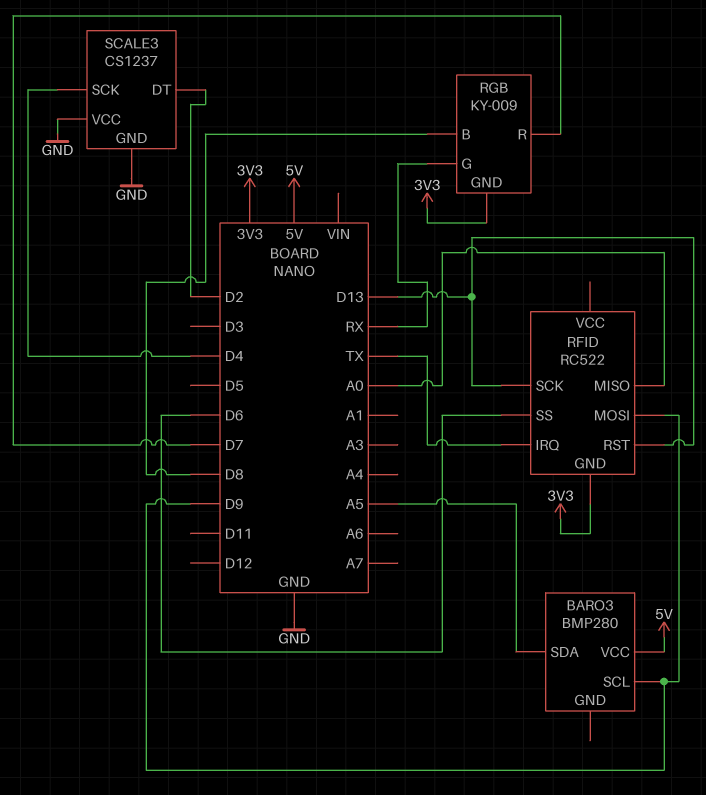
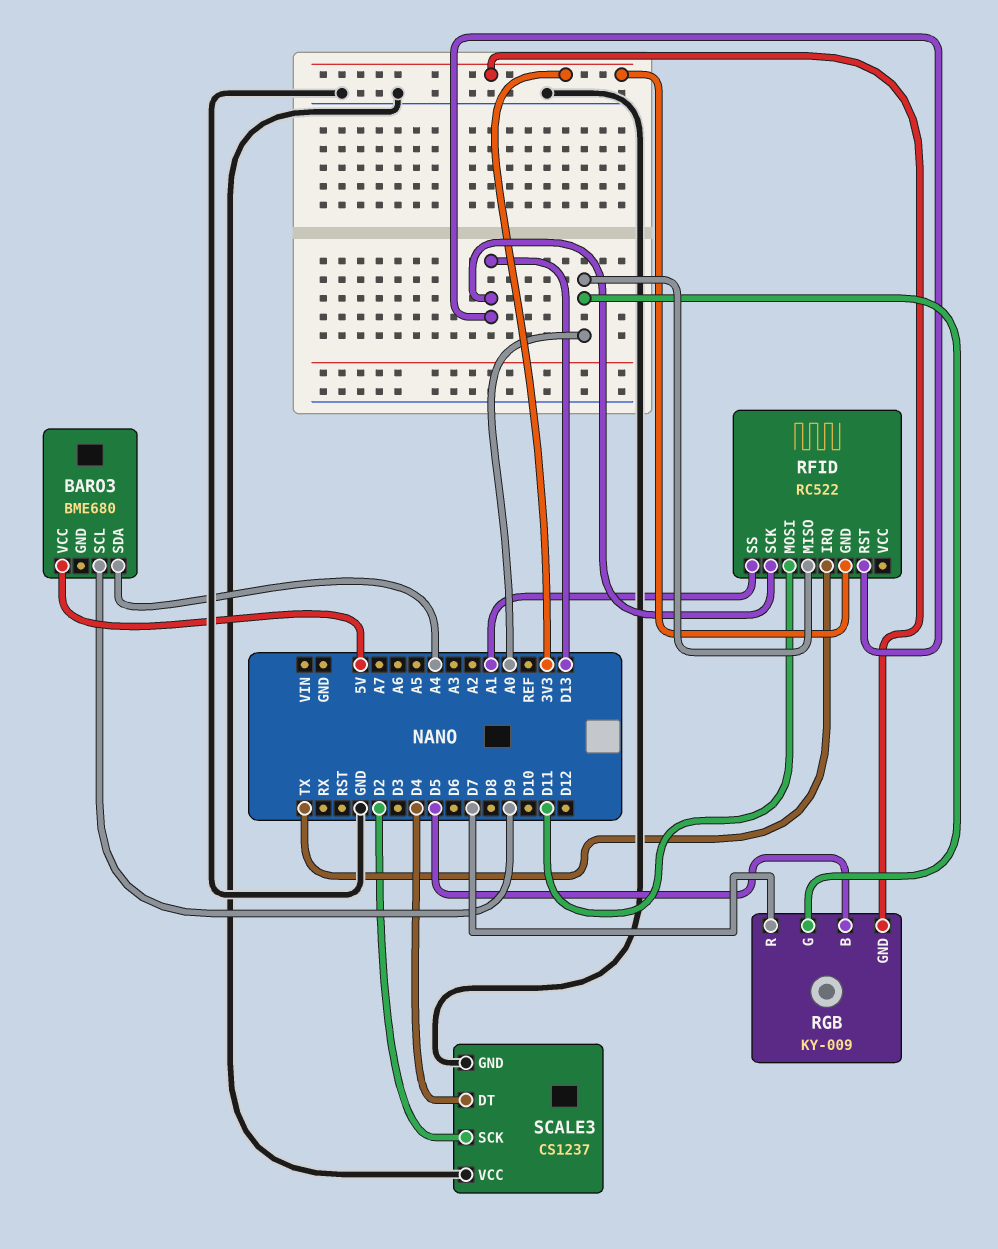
BARO3: BMP280 -> BME680
BARO3 pin SDA: A5 -> A4
RFID pin MOSI: D9 -> D11
RFID pin SS: D6 -> A1
RGB pin B: D8 -> D5
RGB pin G: RX -> A0
SCALE3 pin DT: D2 -> D4
SCALE3 pin SCK: D4 -> D2

